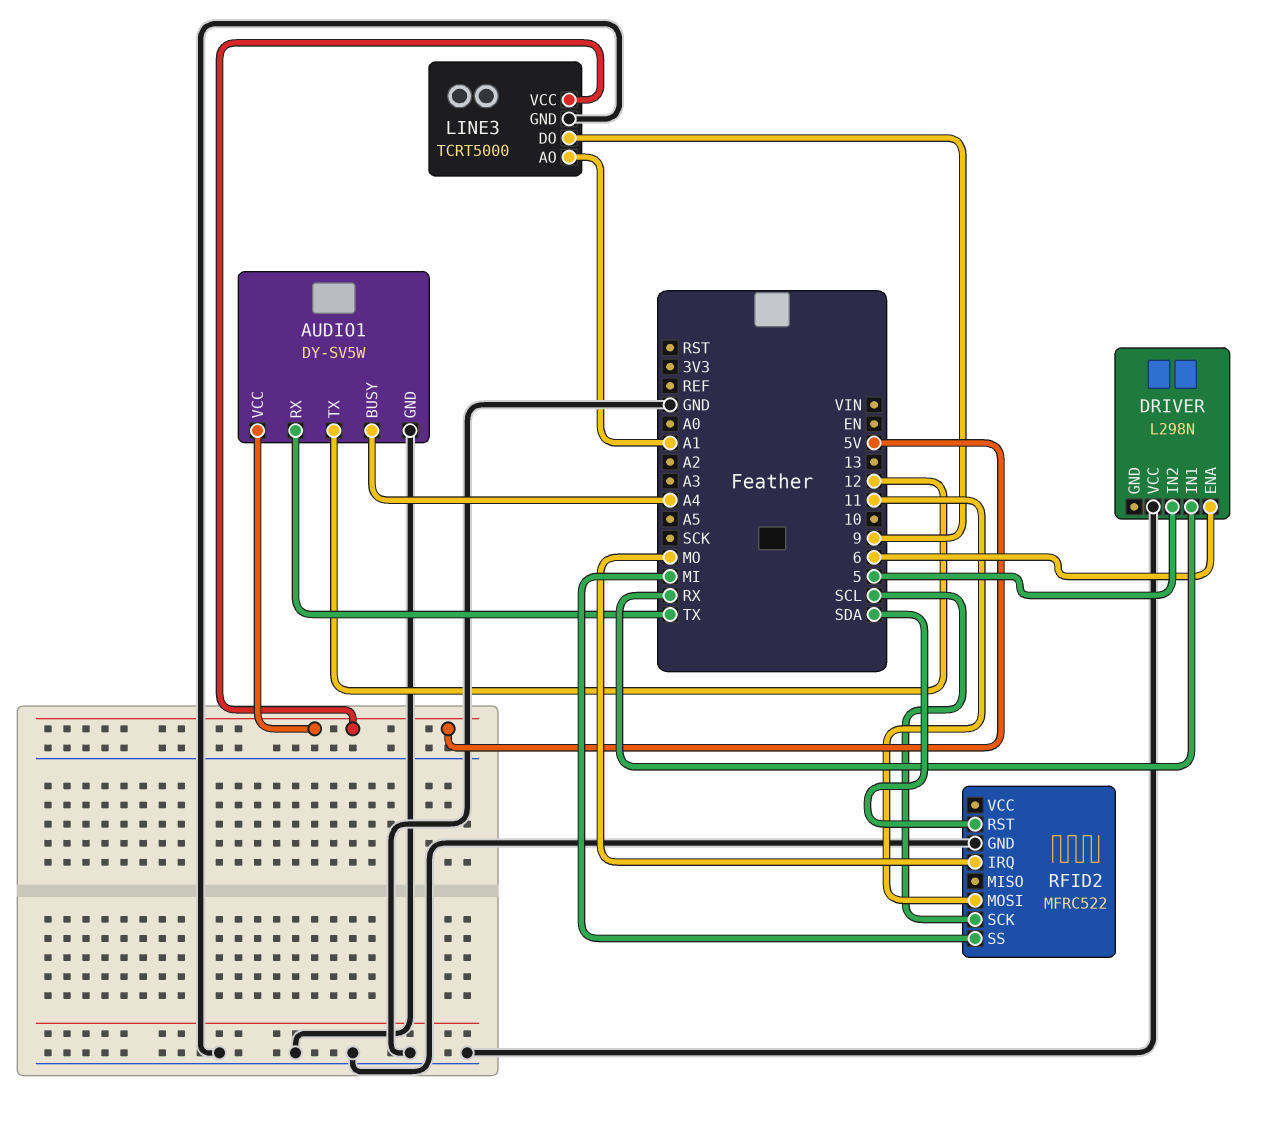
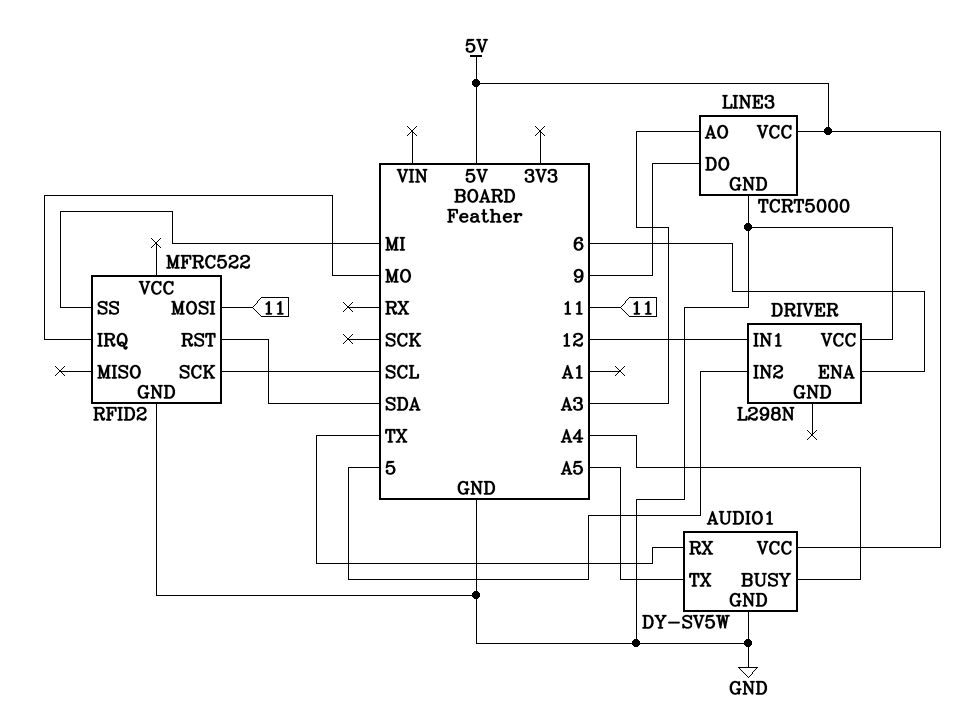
AUDIO1 pin TX: 12 -> A5
DRIVER pin IN1: RX -> 12
LINE3 pin AO: A1 -> A3

